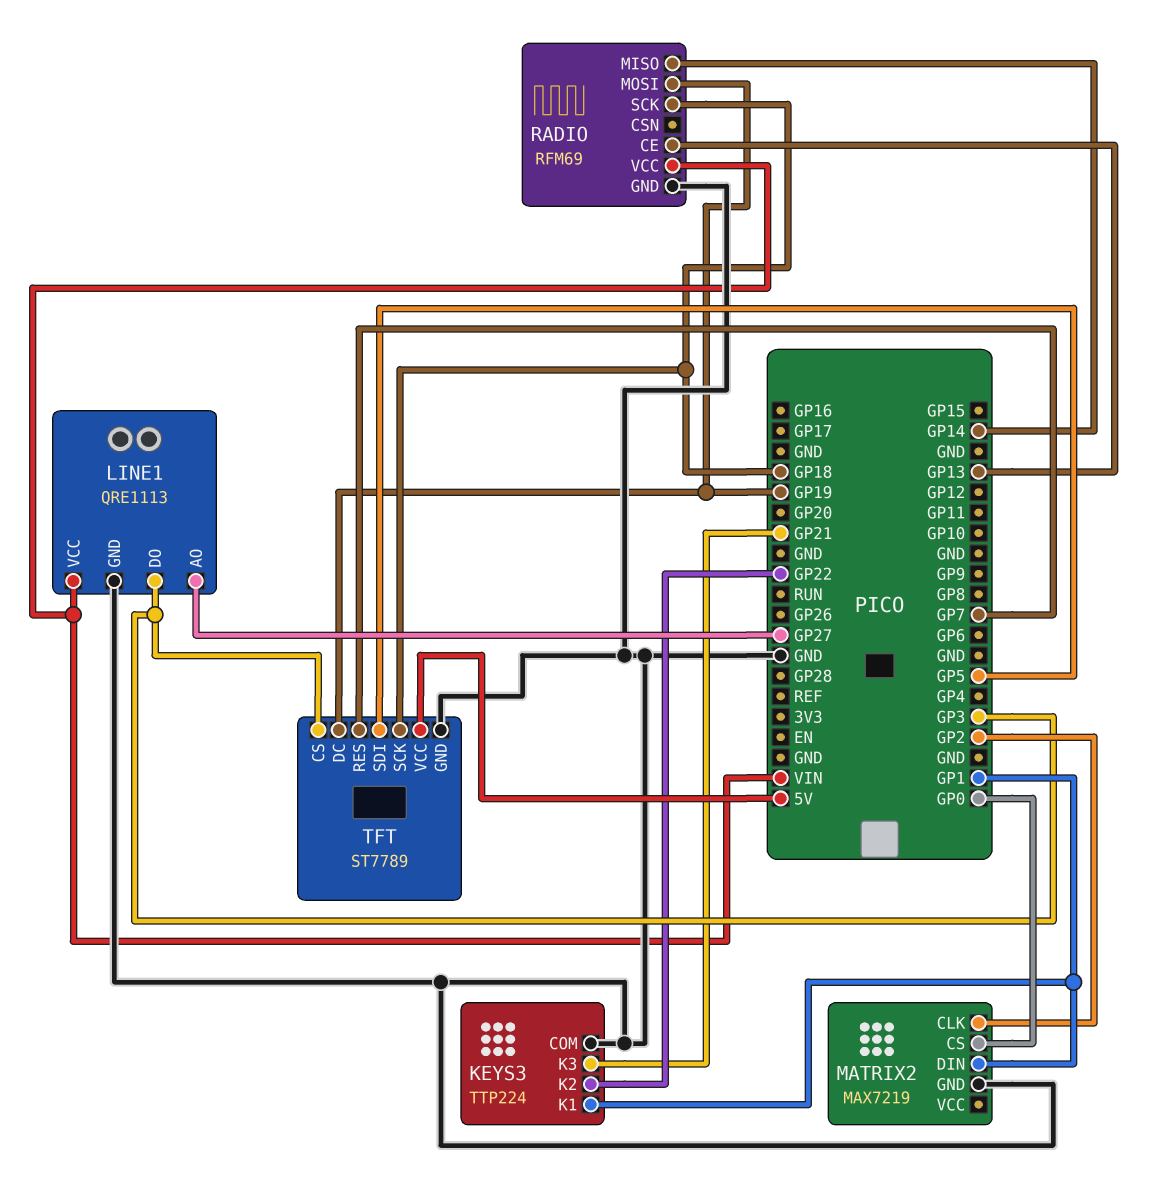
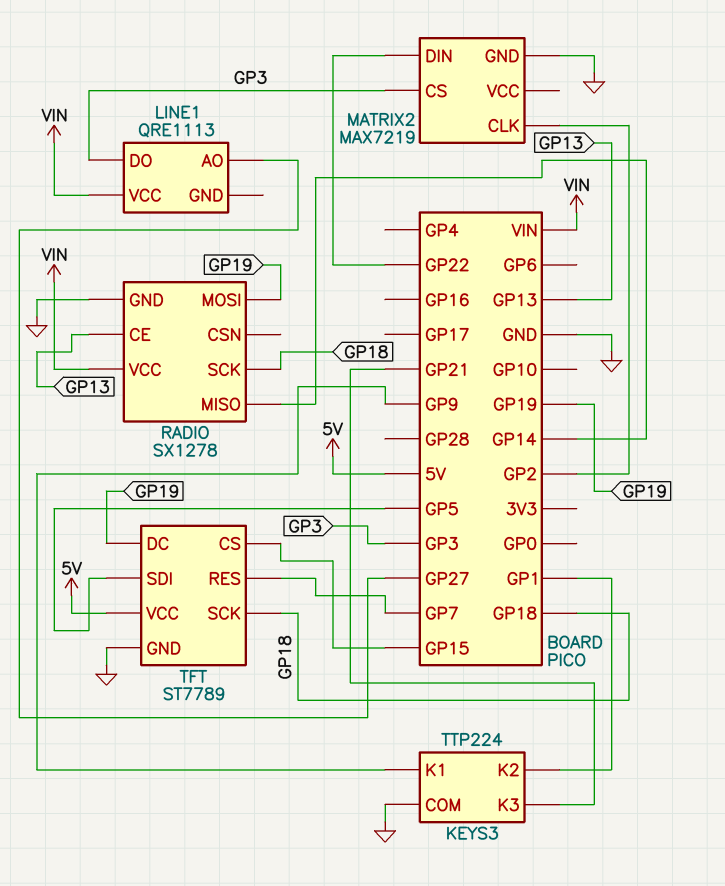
KEYS3 pin K1: GP1 -> GP9
KEYS3 pin K2: GP22 -> GP1
LINE1 pin GND: GND -> none
MATRIX2 pin CS: GP0 -> GP3
MATRIX2 pin DIN: GP1 -> GP22
RADIO: RFM69 -> SX1278
TFT pin CS: GP3 -> GP15

